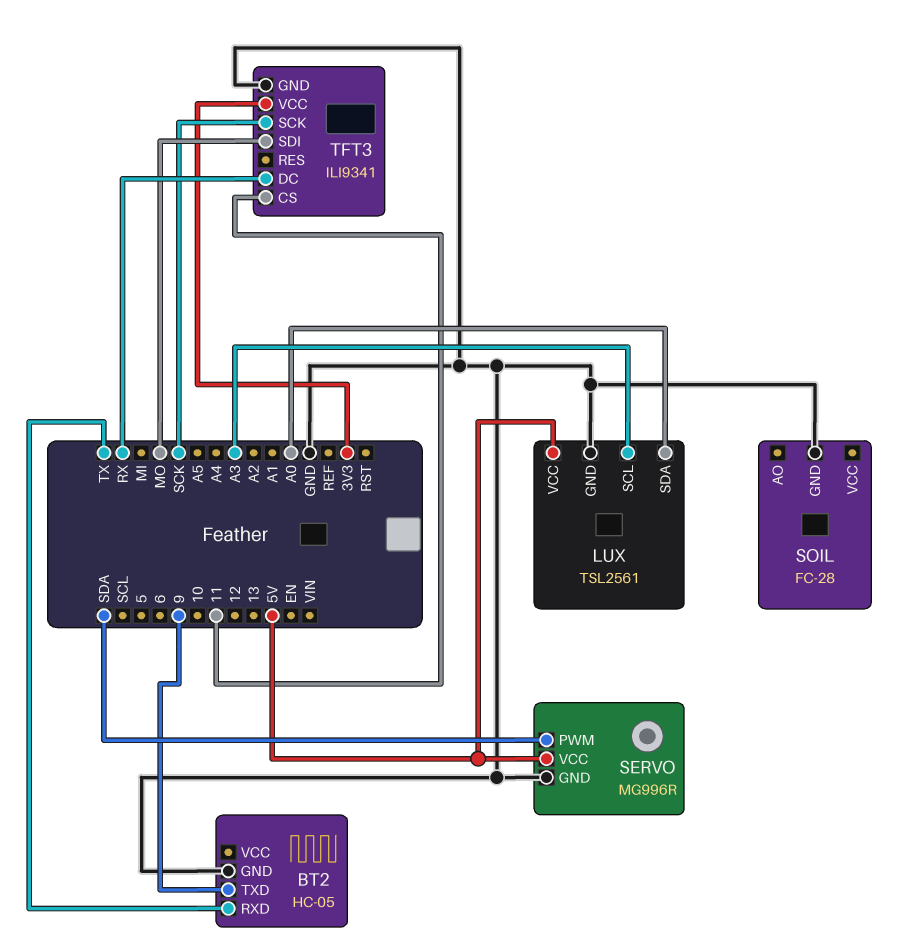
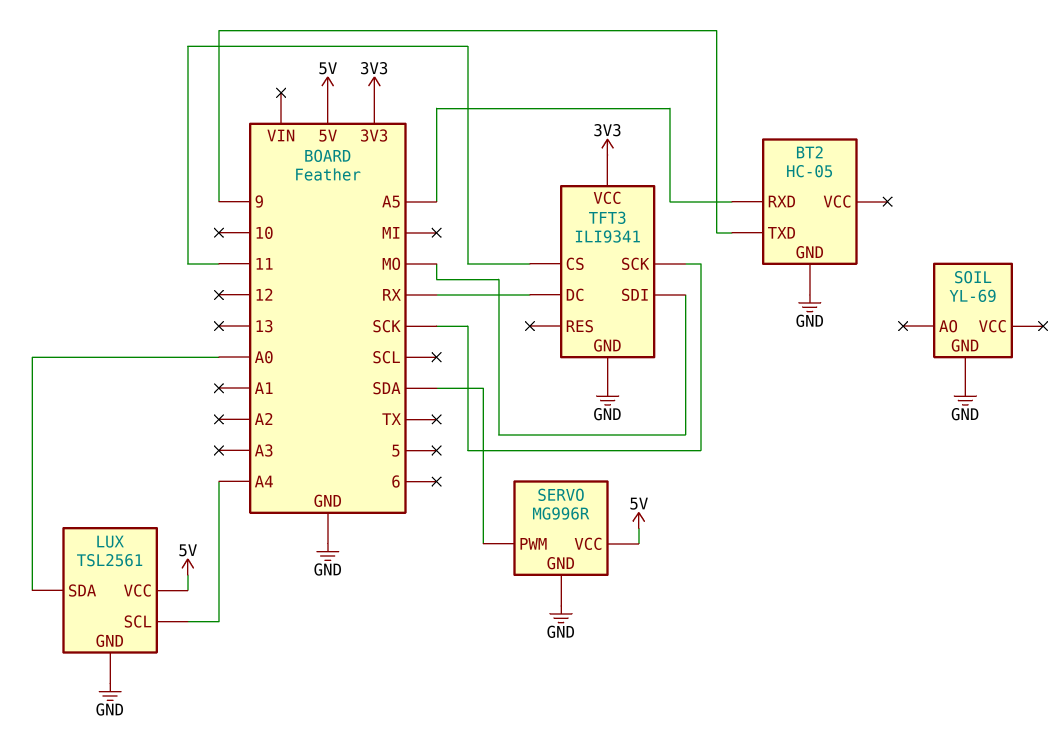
BT2 pin RXD: TX -> A5
LUX pin SCL: A3 -> A4
SOIL: FC-28 -> YL-69

